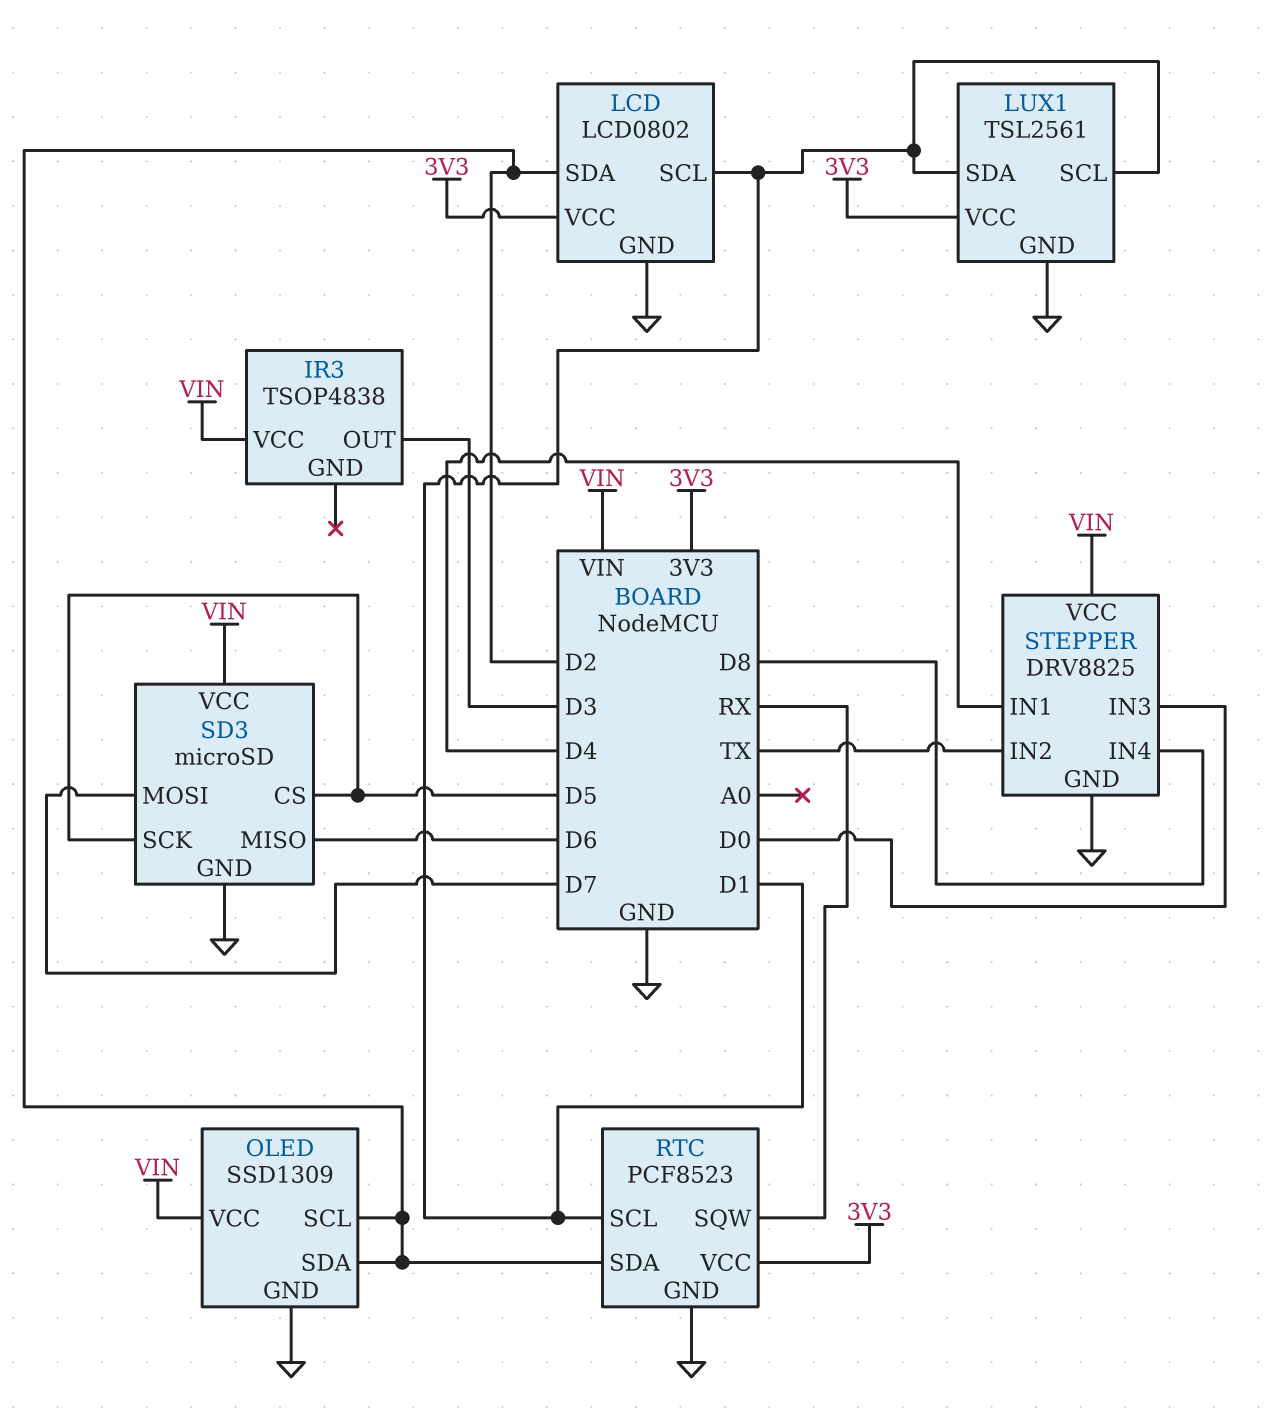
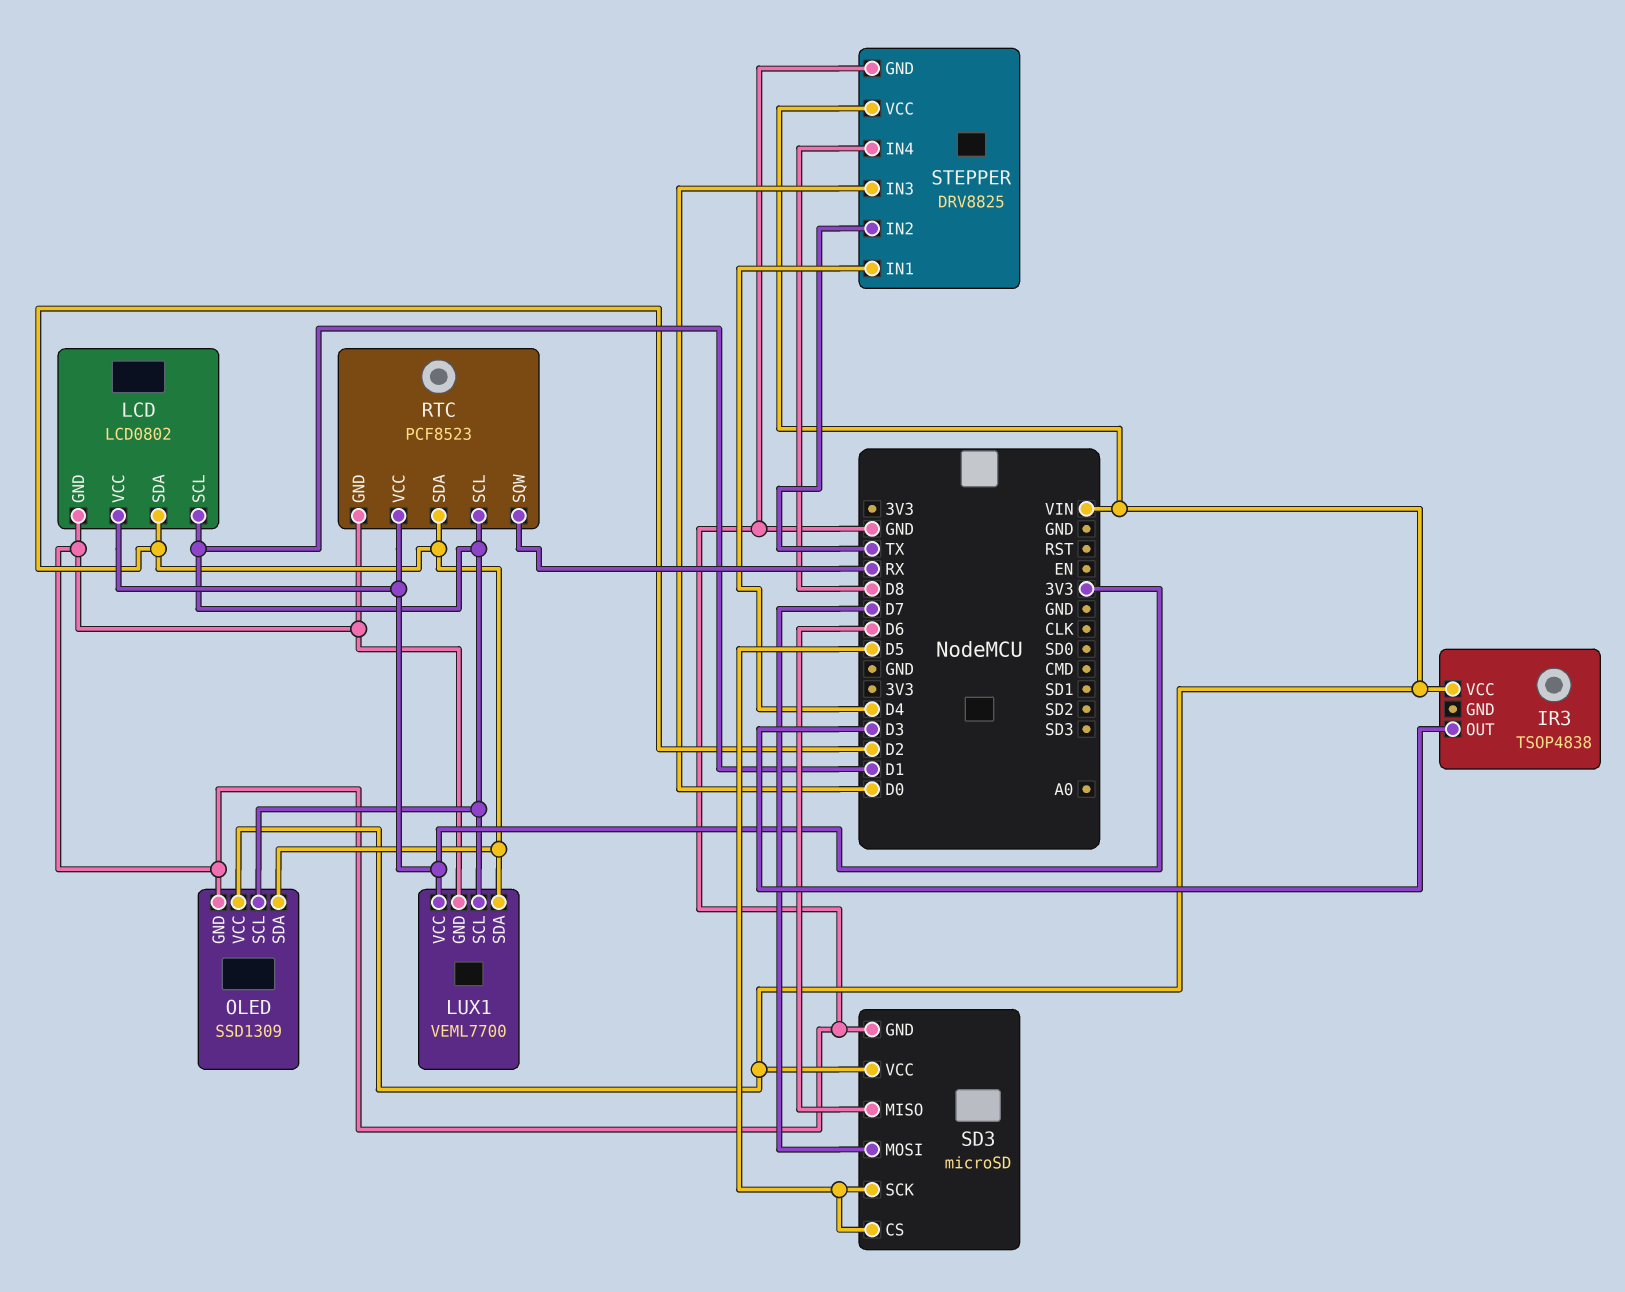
LUX1: TSL2561 -> VEML7700
LUX1 pin SDA: D1 -> D2
OLED pin SCL: D2 -> D1

